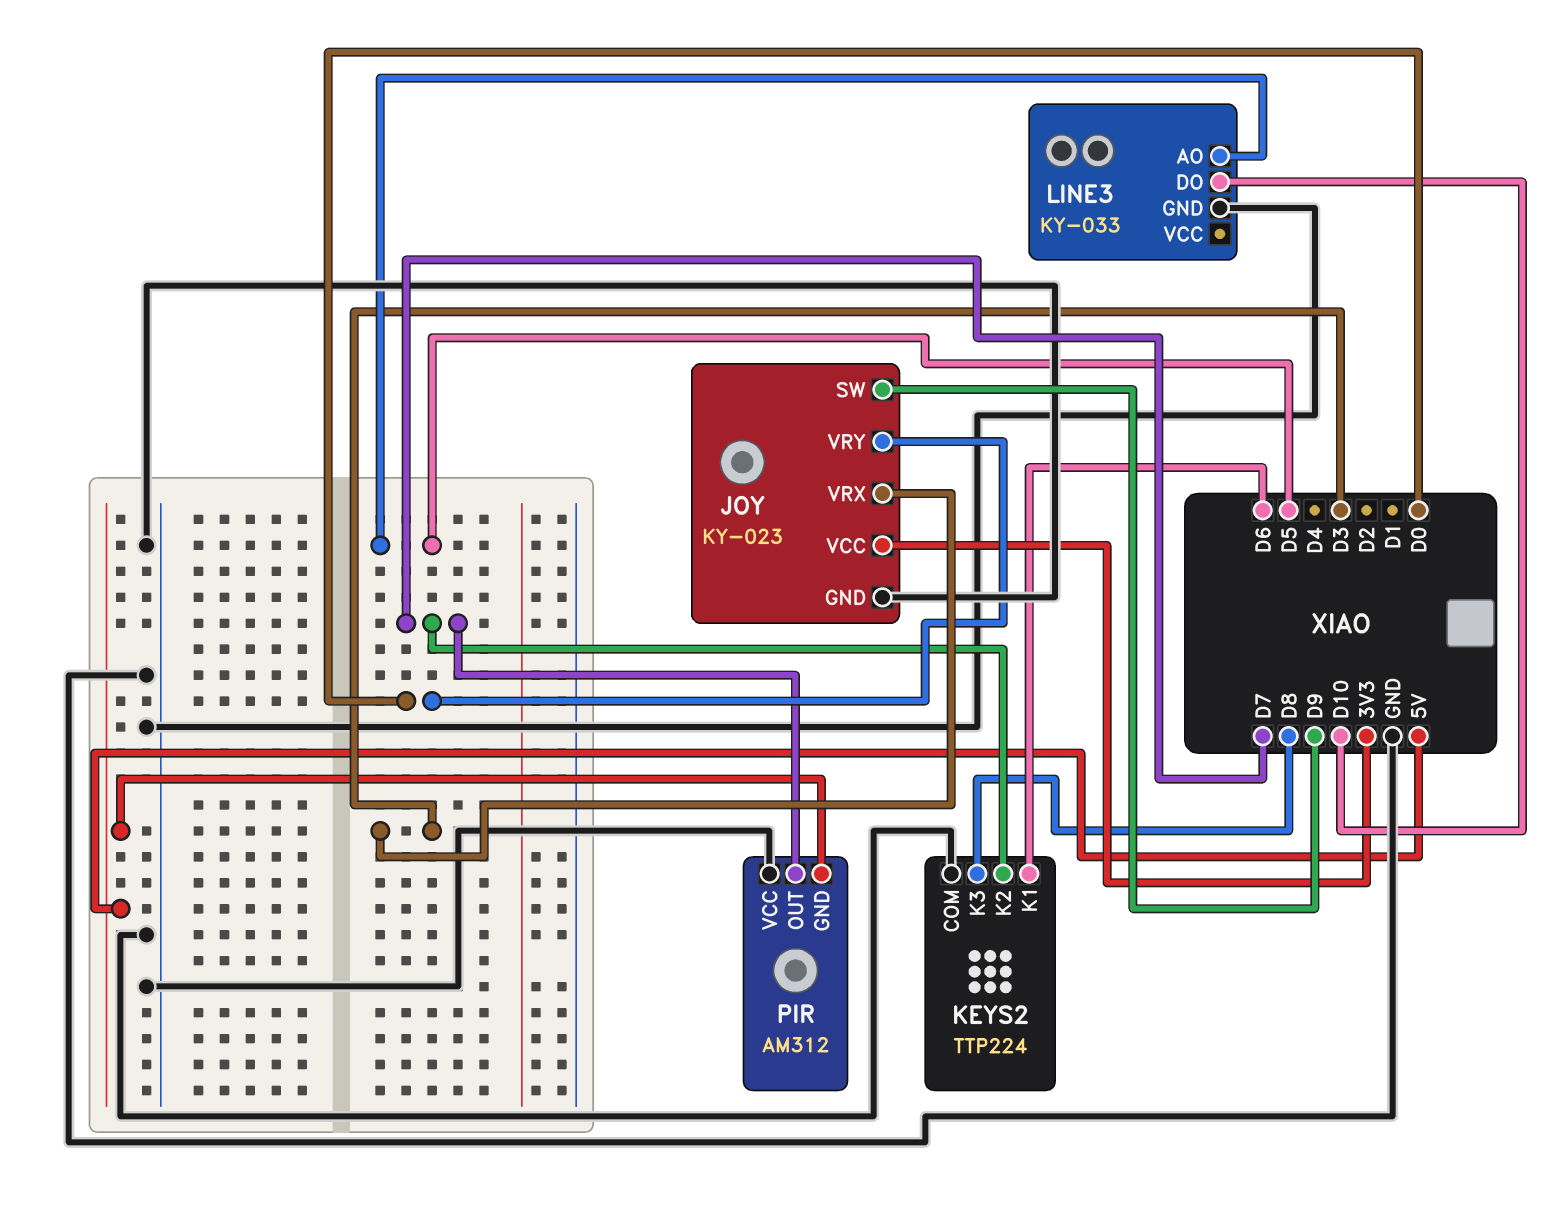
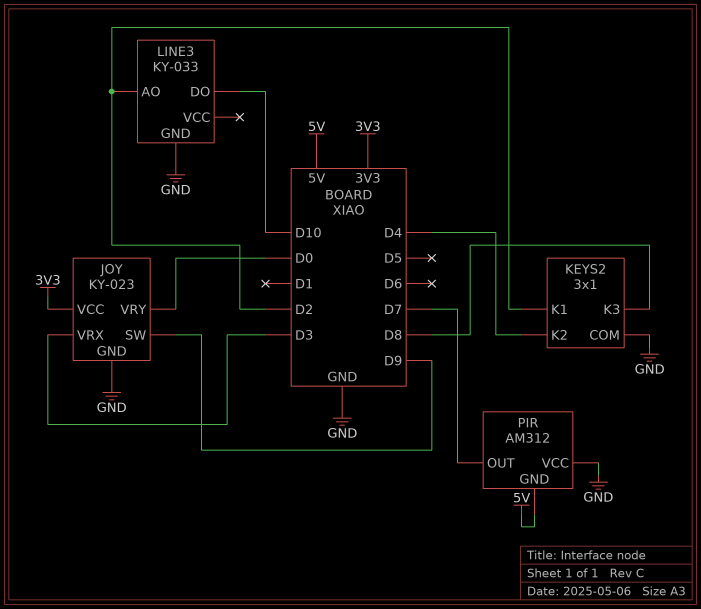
KEYS2: TTP224 -> 3x1
KEYS2 pin K1: D6 -> D2
KEYS2 pin K2: D7 -> D4
LINE3 pin AO: D5 -> D2

